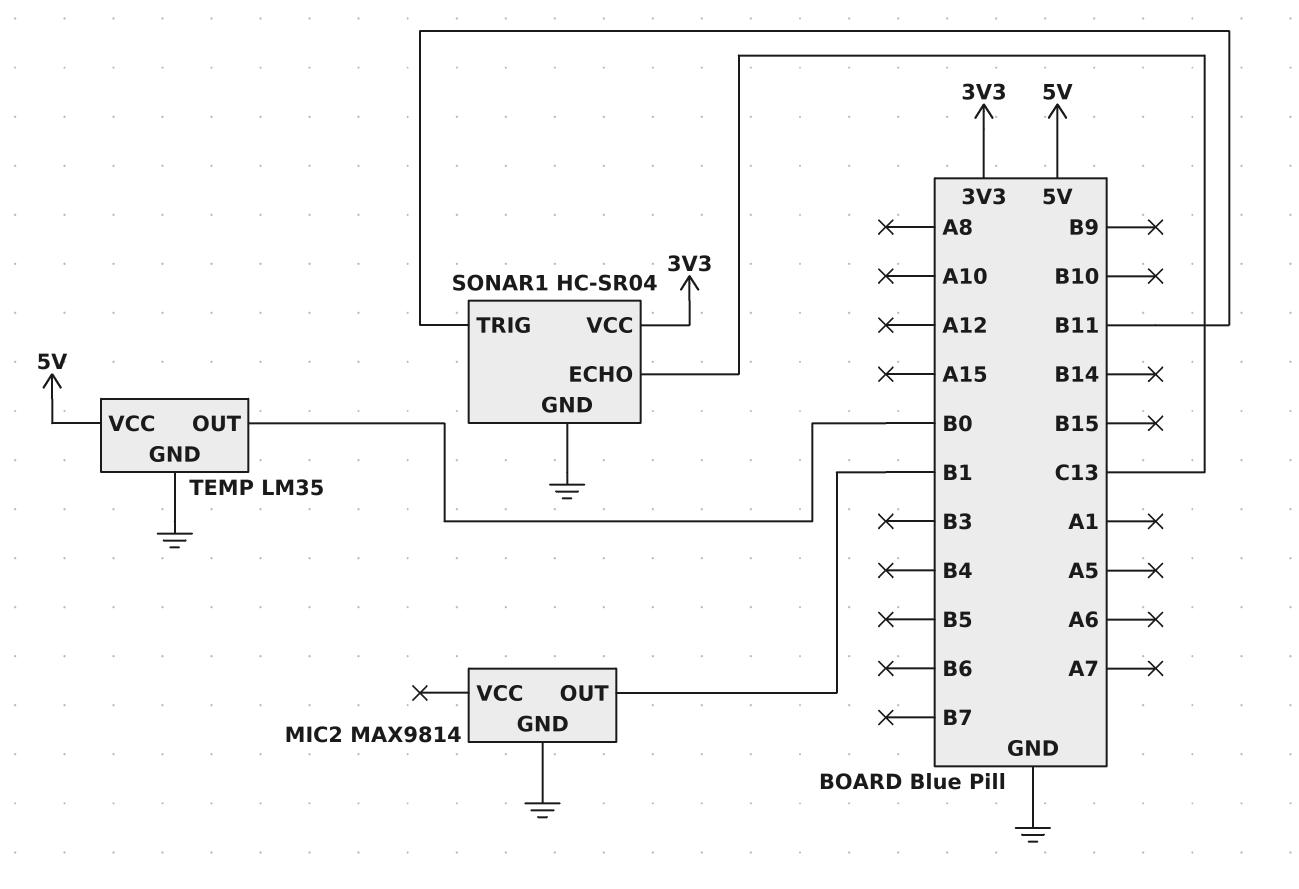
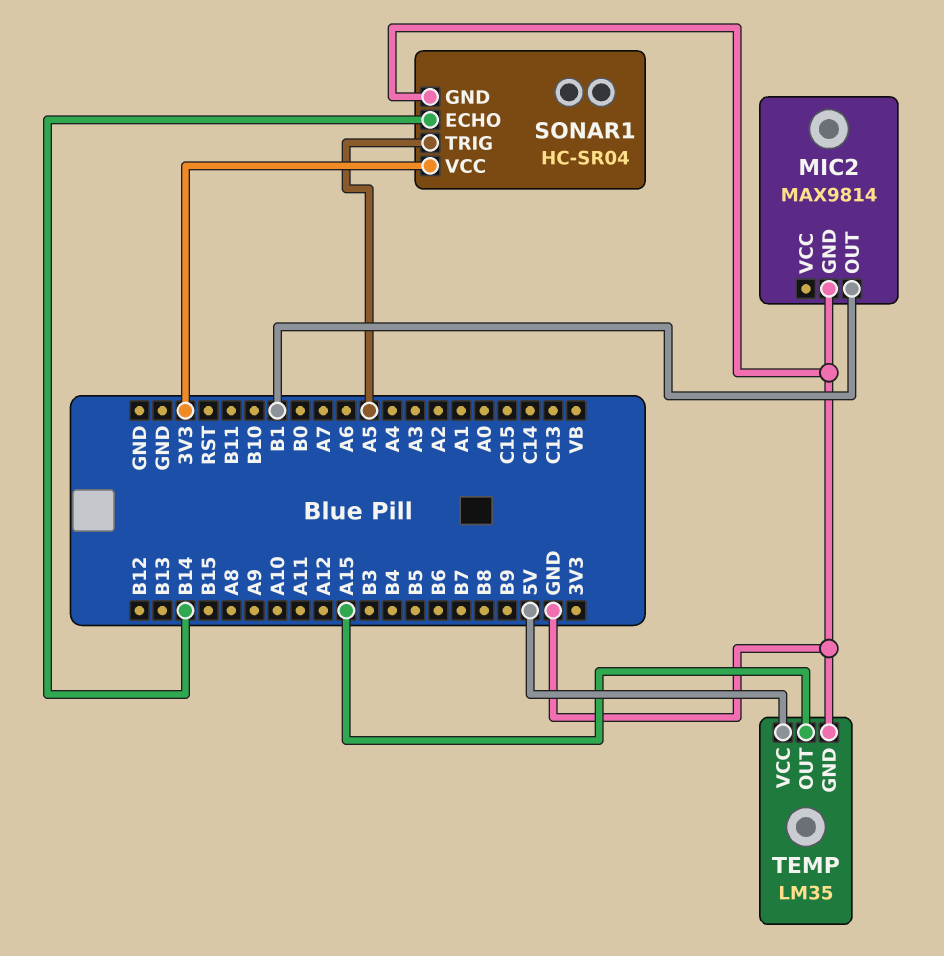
SONAR1 pin ECHO: C13 -> B14
SONAR1 pin TRIG: B11 -> A5
TEMP pin OUT: B0 -> A15

